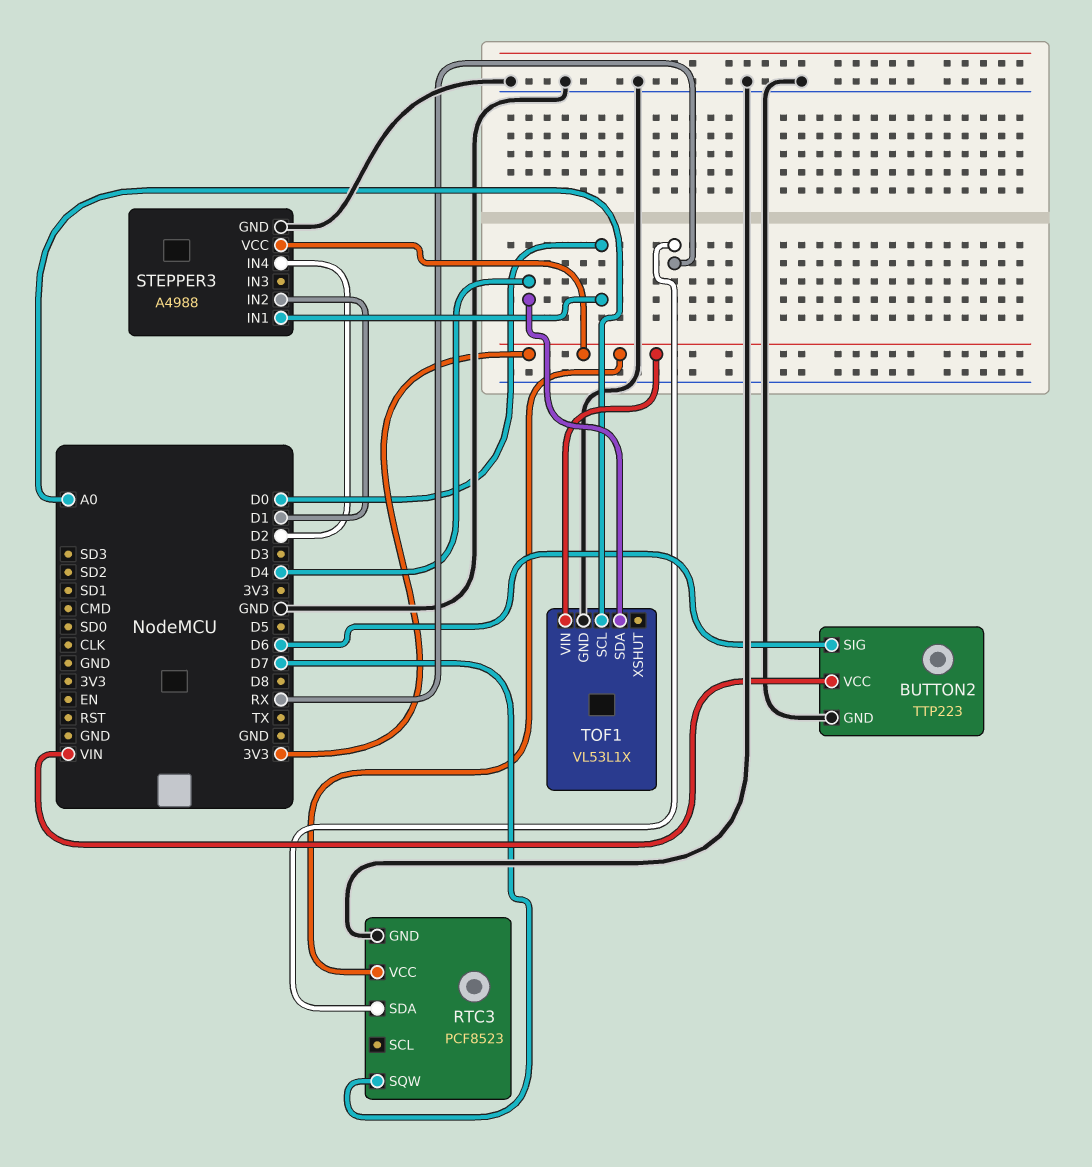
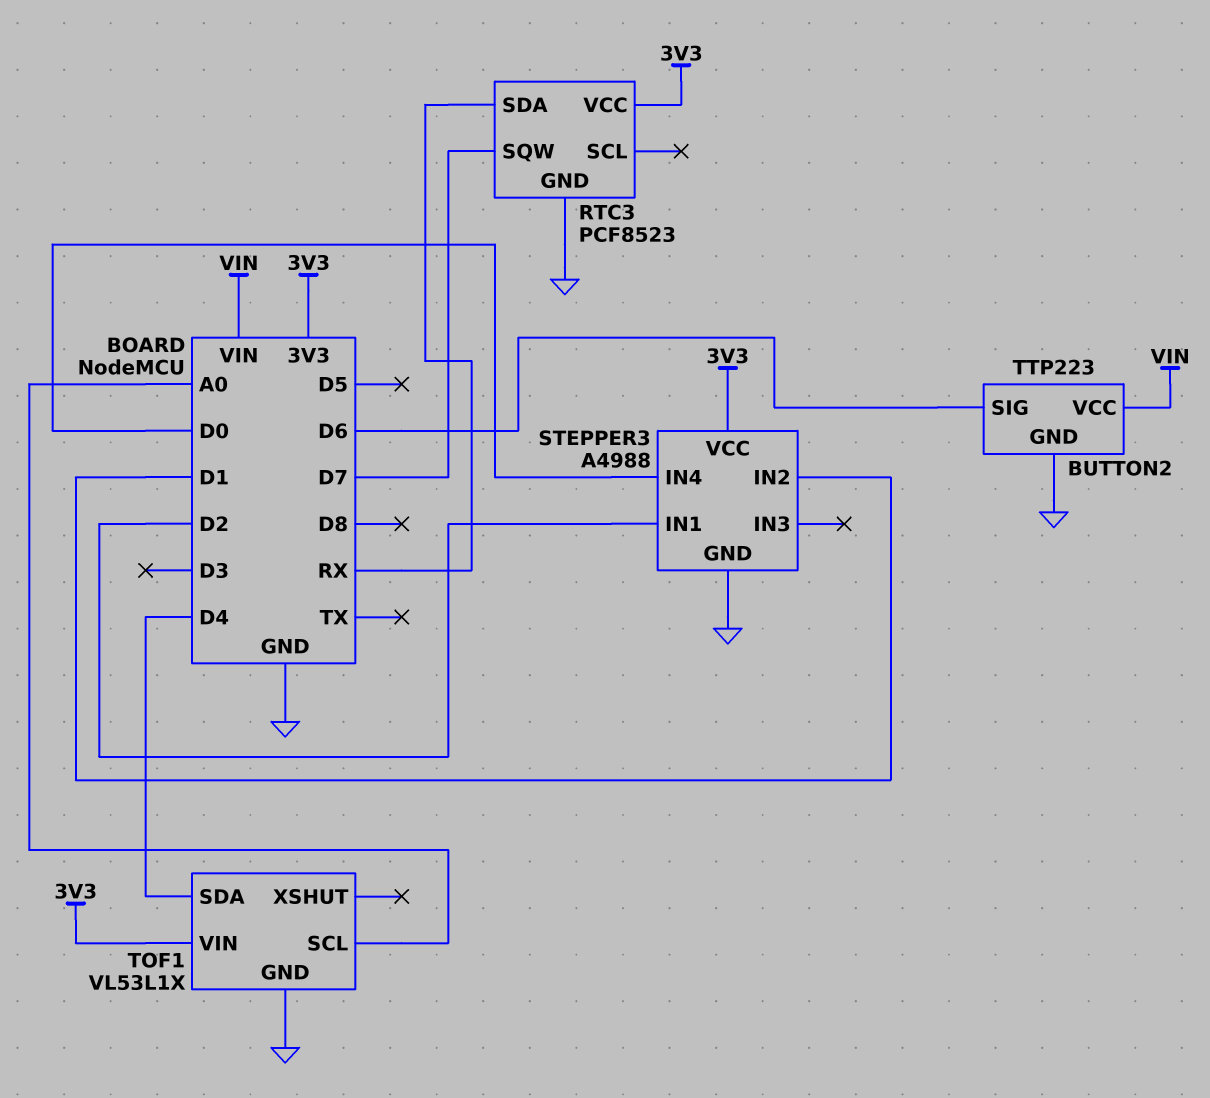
STEPPER3 pin IN1: D0 -> D2
STEPPER3 pin IN4: D2 -> D0

